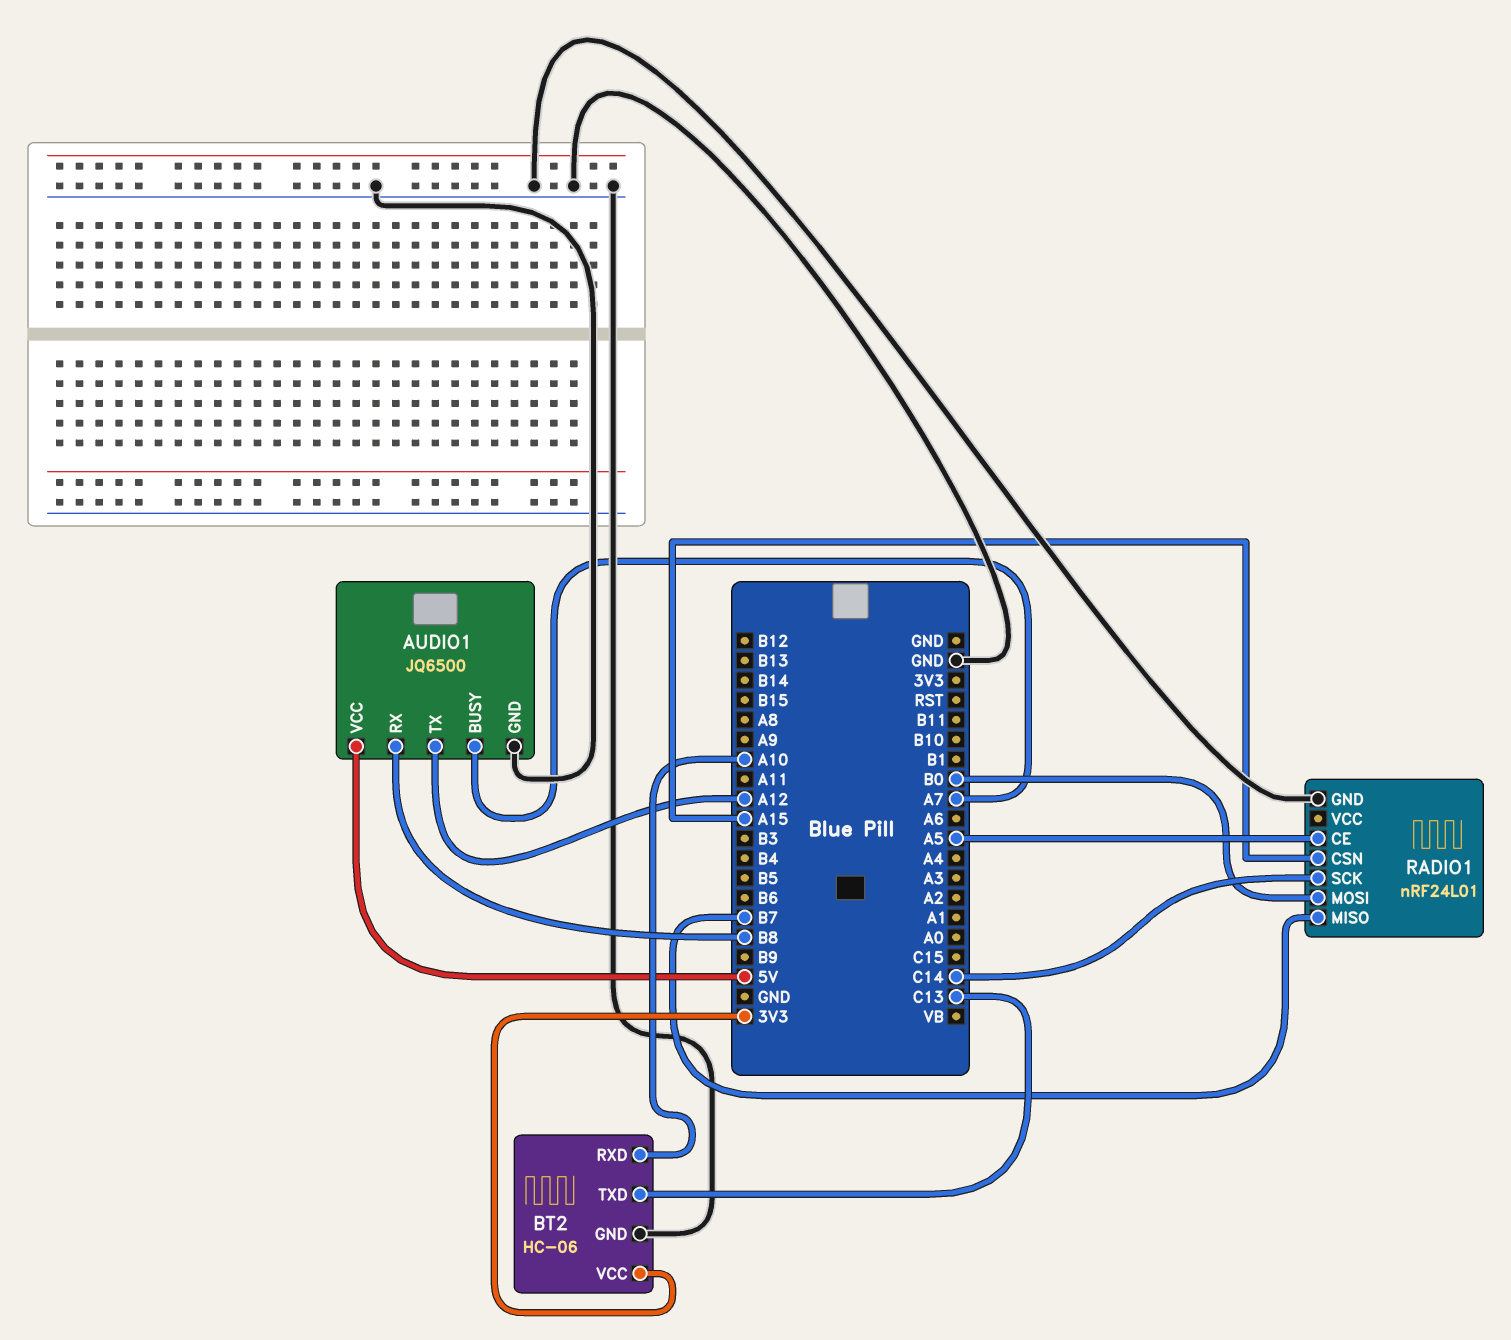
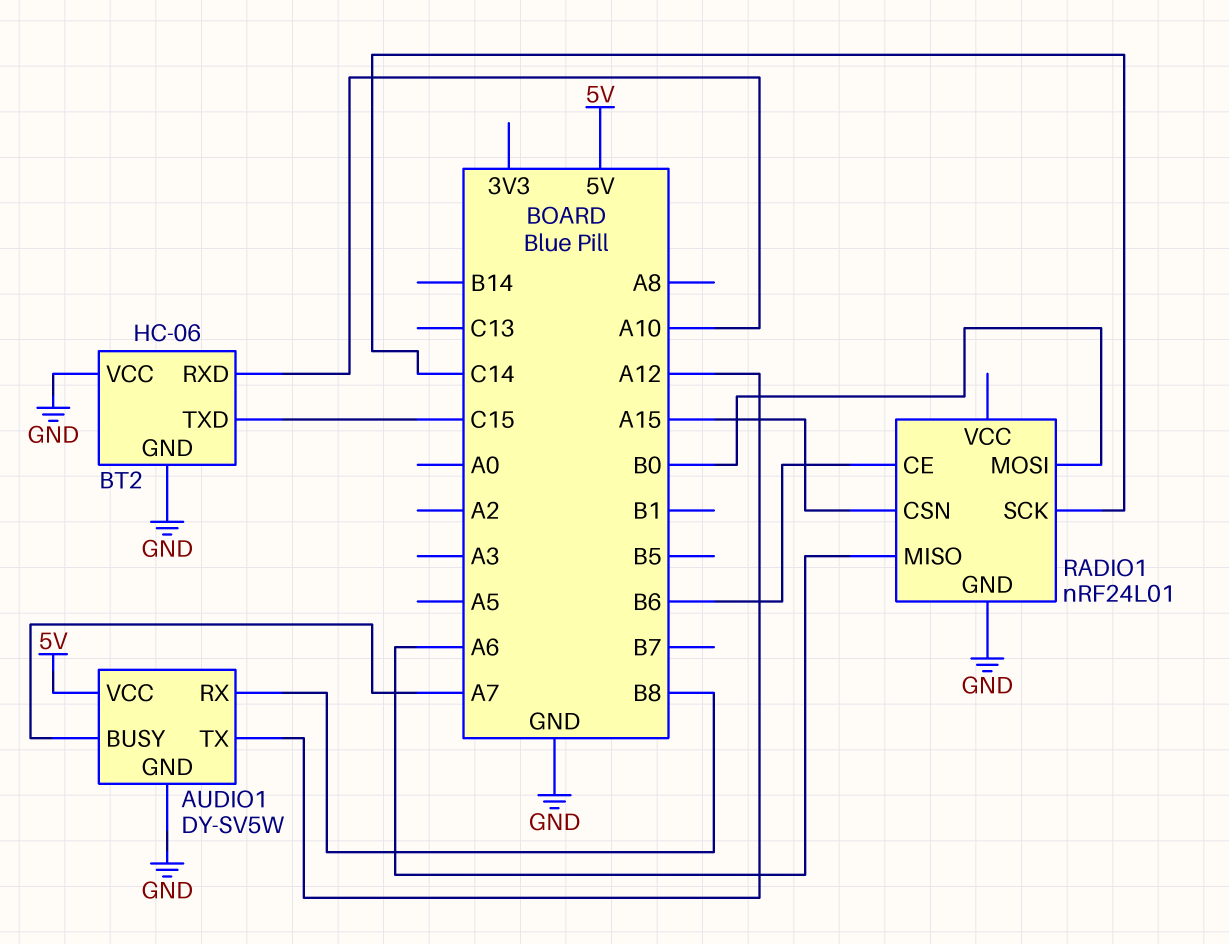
AUDIO1: JQ6500 -> DY-SV5W
BT2 pin TXD: C13 -> C15
BT2 pin VCC: 3V3 -> GND
RADIO1 pin CE: A5 -> B6
RADIO1 pin MISO: B7 -> A6

